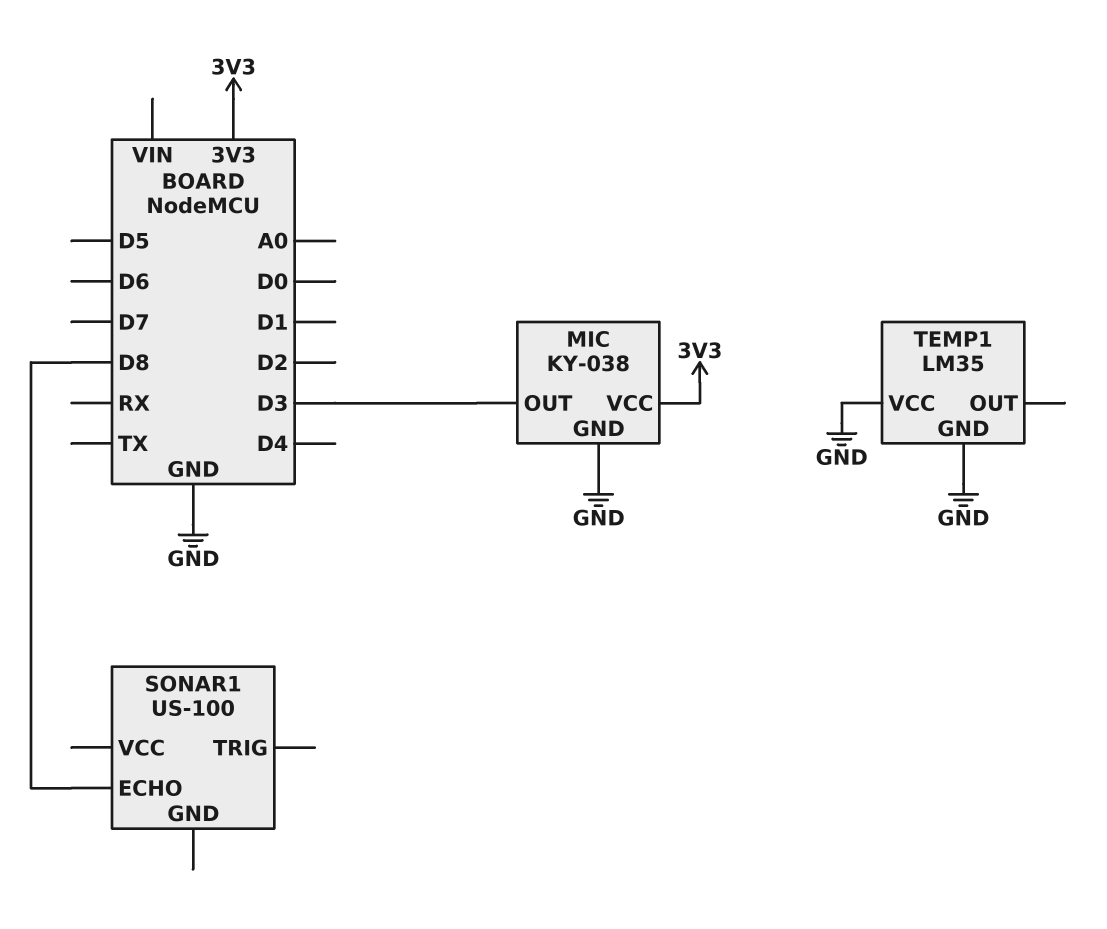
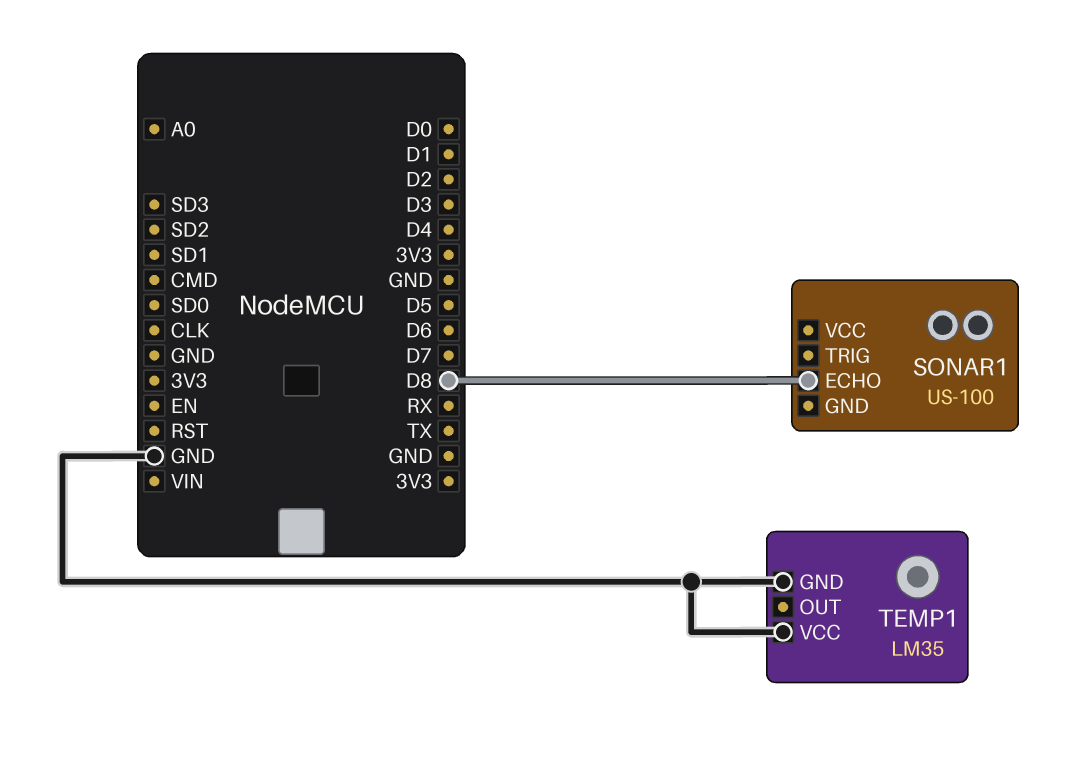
MIC: KY-038 -> none
MIC pin GND: GND -> none
MIC pin OUT: D3 -> none
MIC pin VCC: 3V3 -> none

